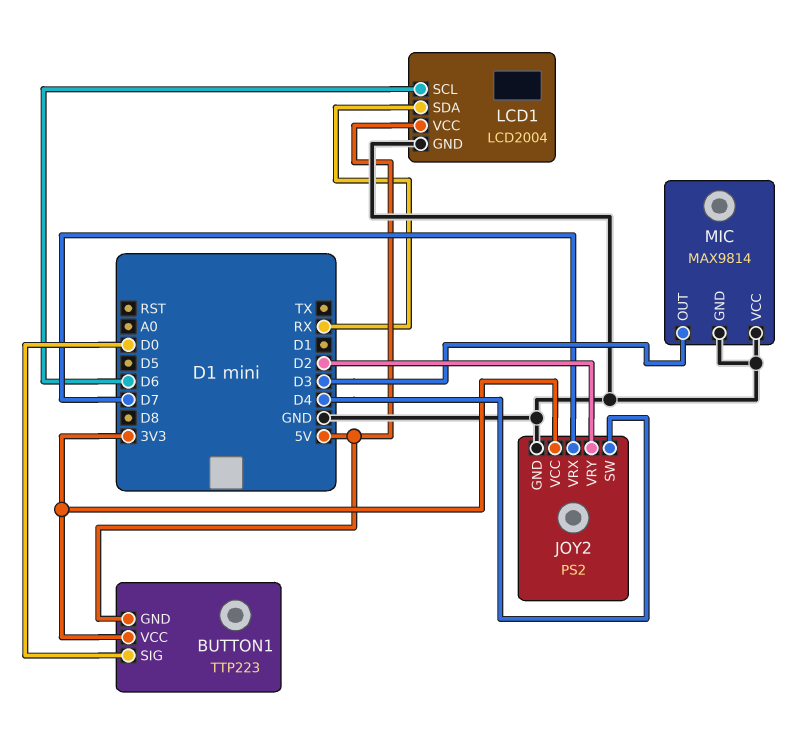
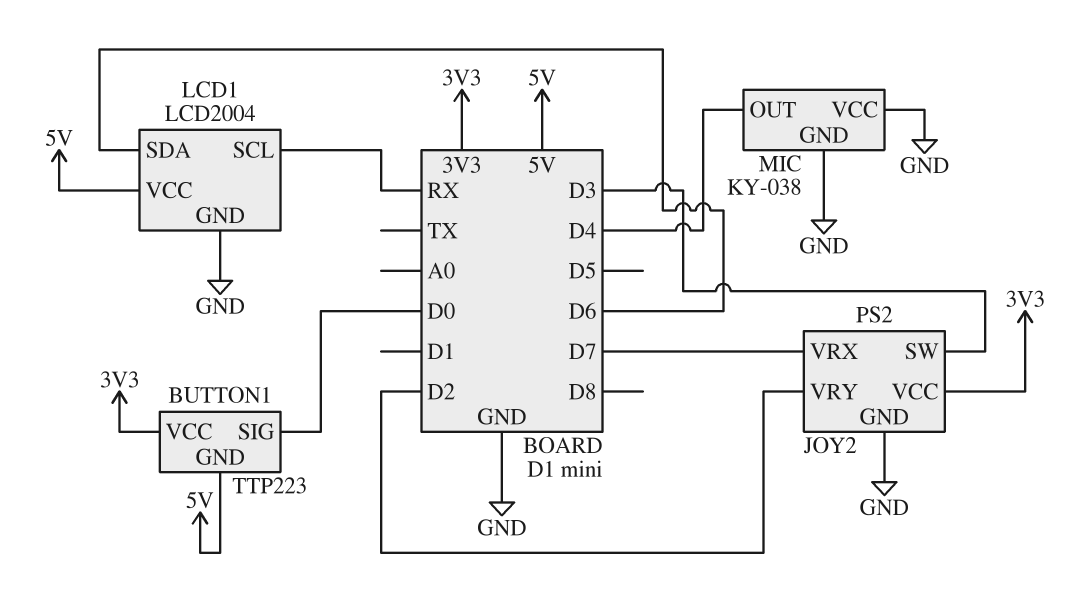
JOY2 pin SW: D4 -> D3
LCD1 pin SCL: D6 -> RX
LCD1 pin SDA: RX -> D6
MIC: MAX9814 -> KY-038
MIC pin OUT: D3 -> D4

